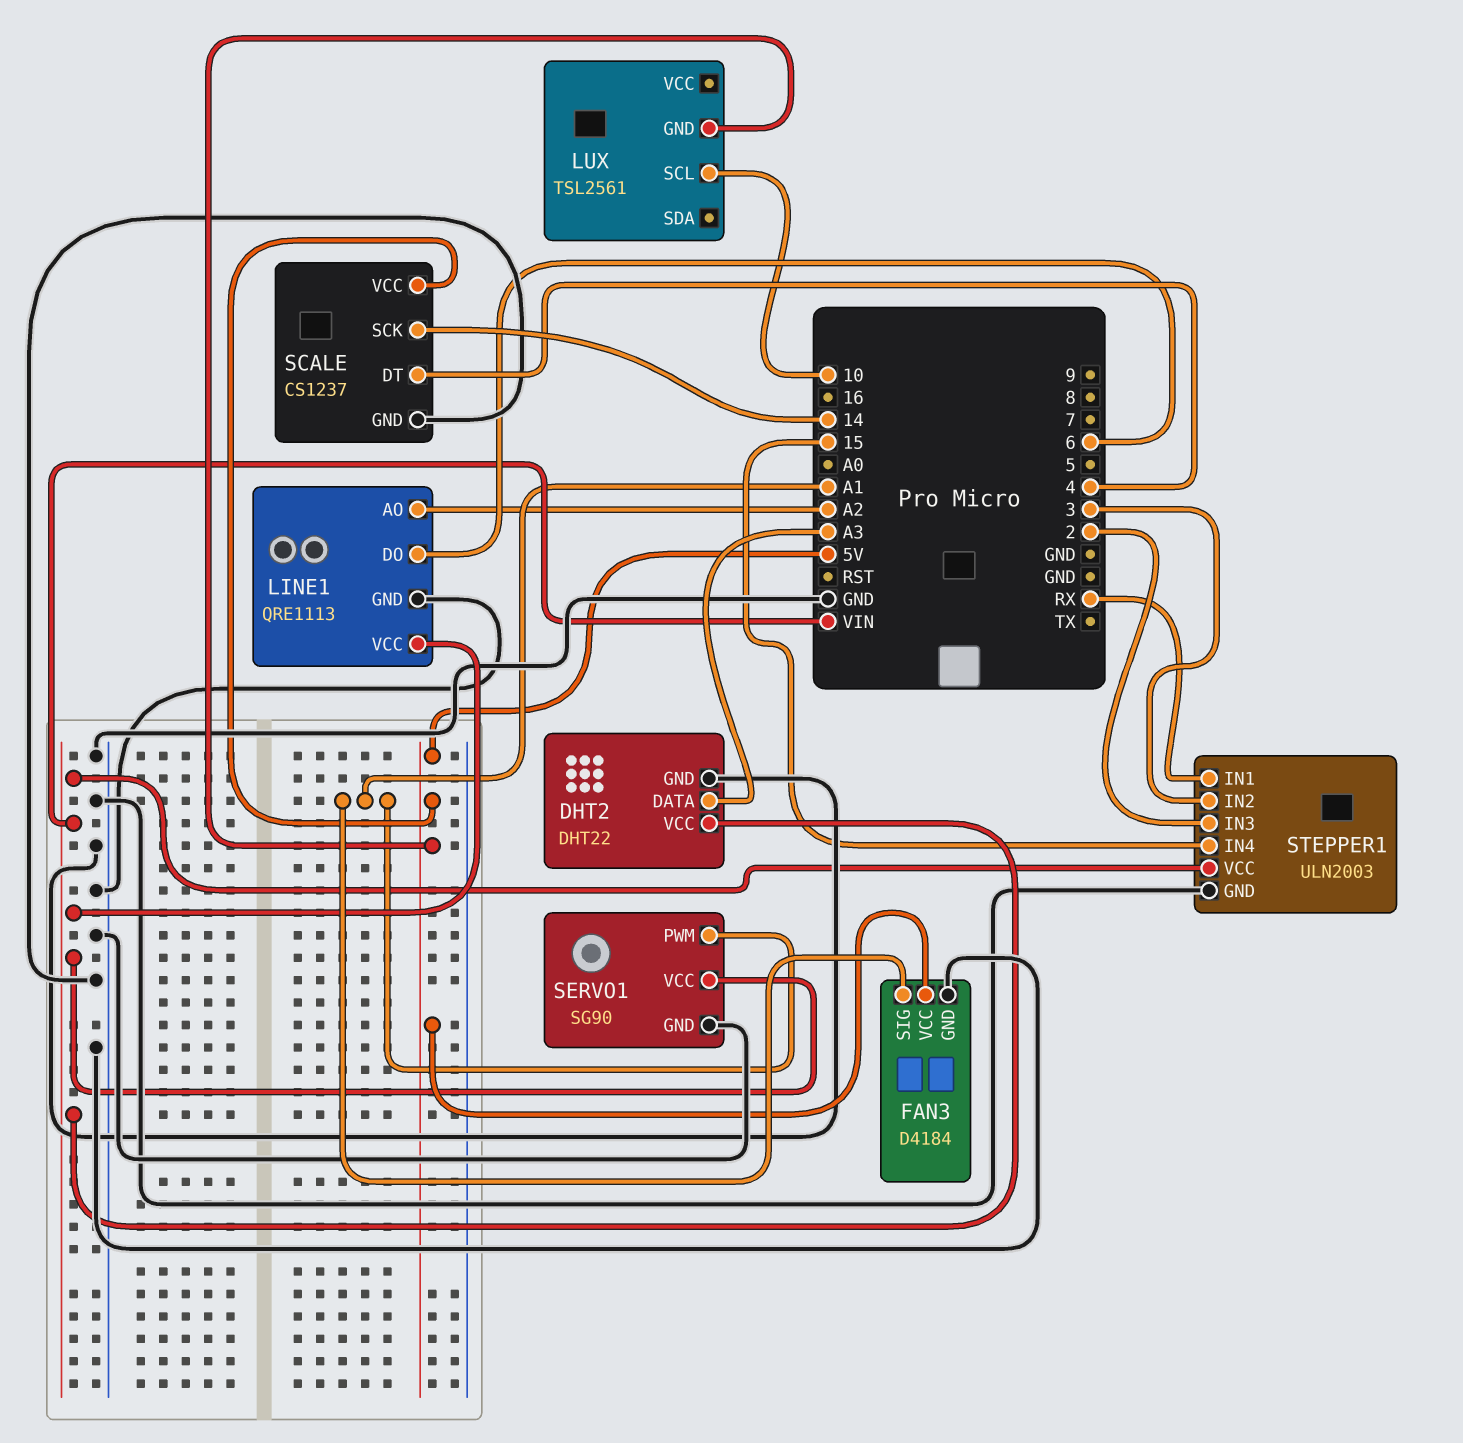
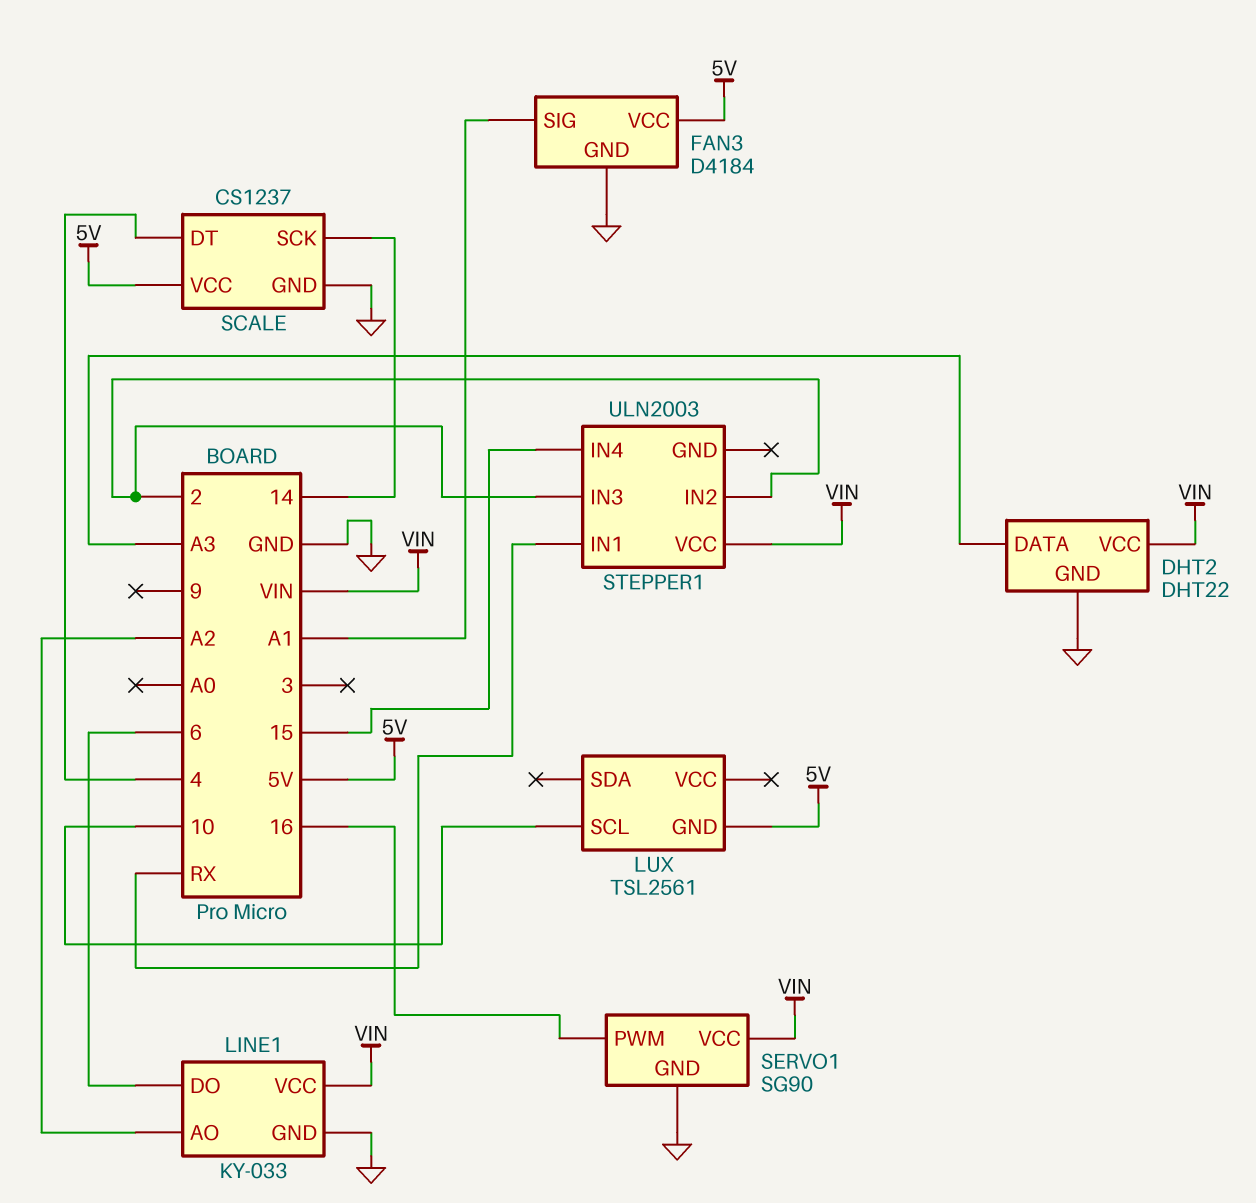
LINE1: QRE1113 -> KY-033
SERVO1 pin PWM: A1 -> 16
STEPPER1 pin GND: GND -> none
STEPPER1 pin IN2: 3 -> 2

